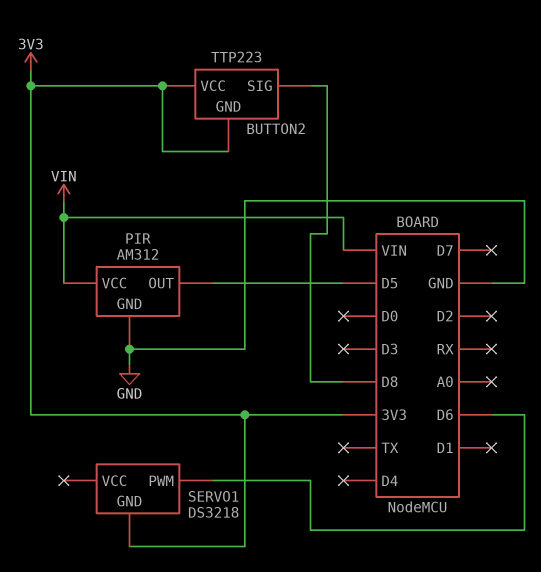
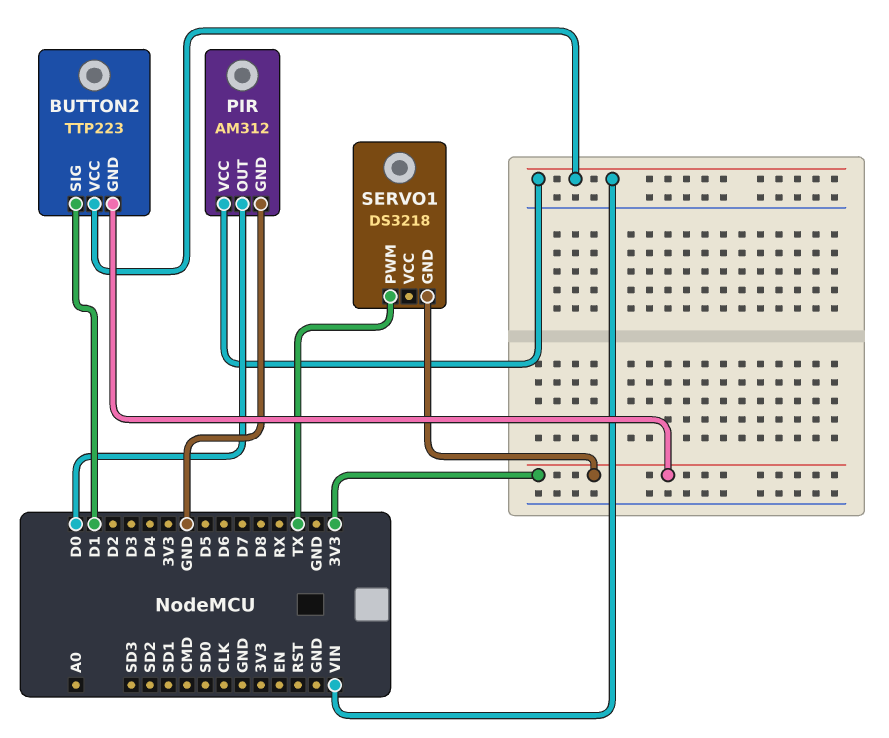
BUTTON2 pin SIG: D8 -> D1
BUTTON2 pin VCC: 3V3 -> VIN
PIR pin OUT: D5 -> D0
SERVO1 pin PWM: D6 -> TX

